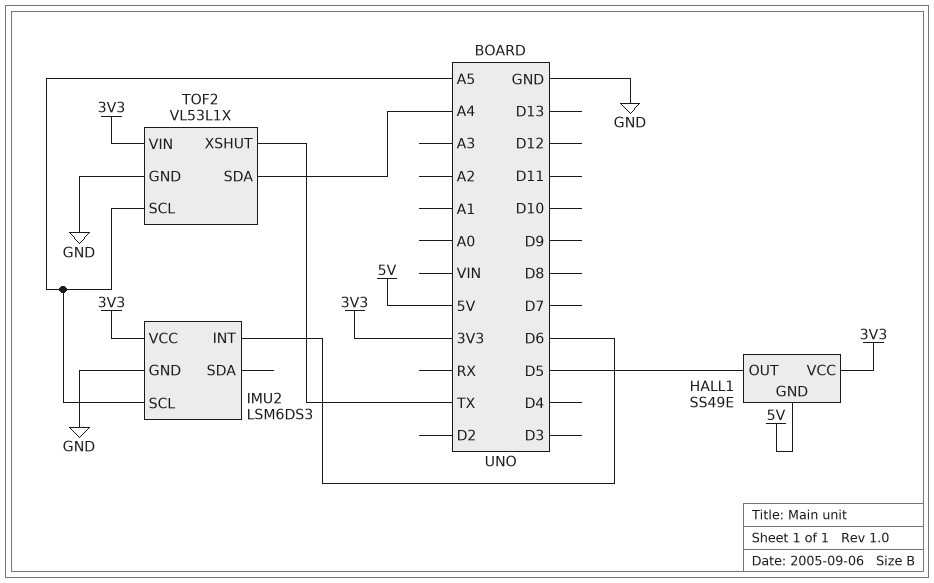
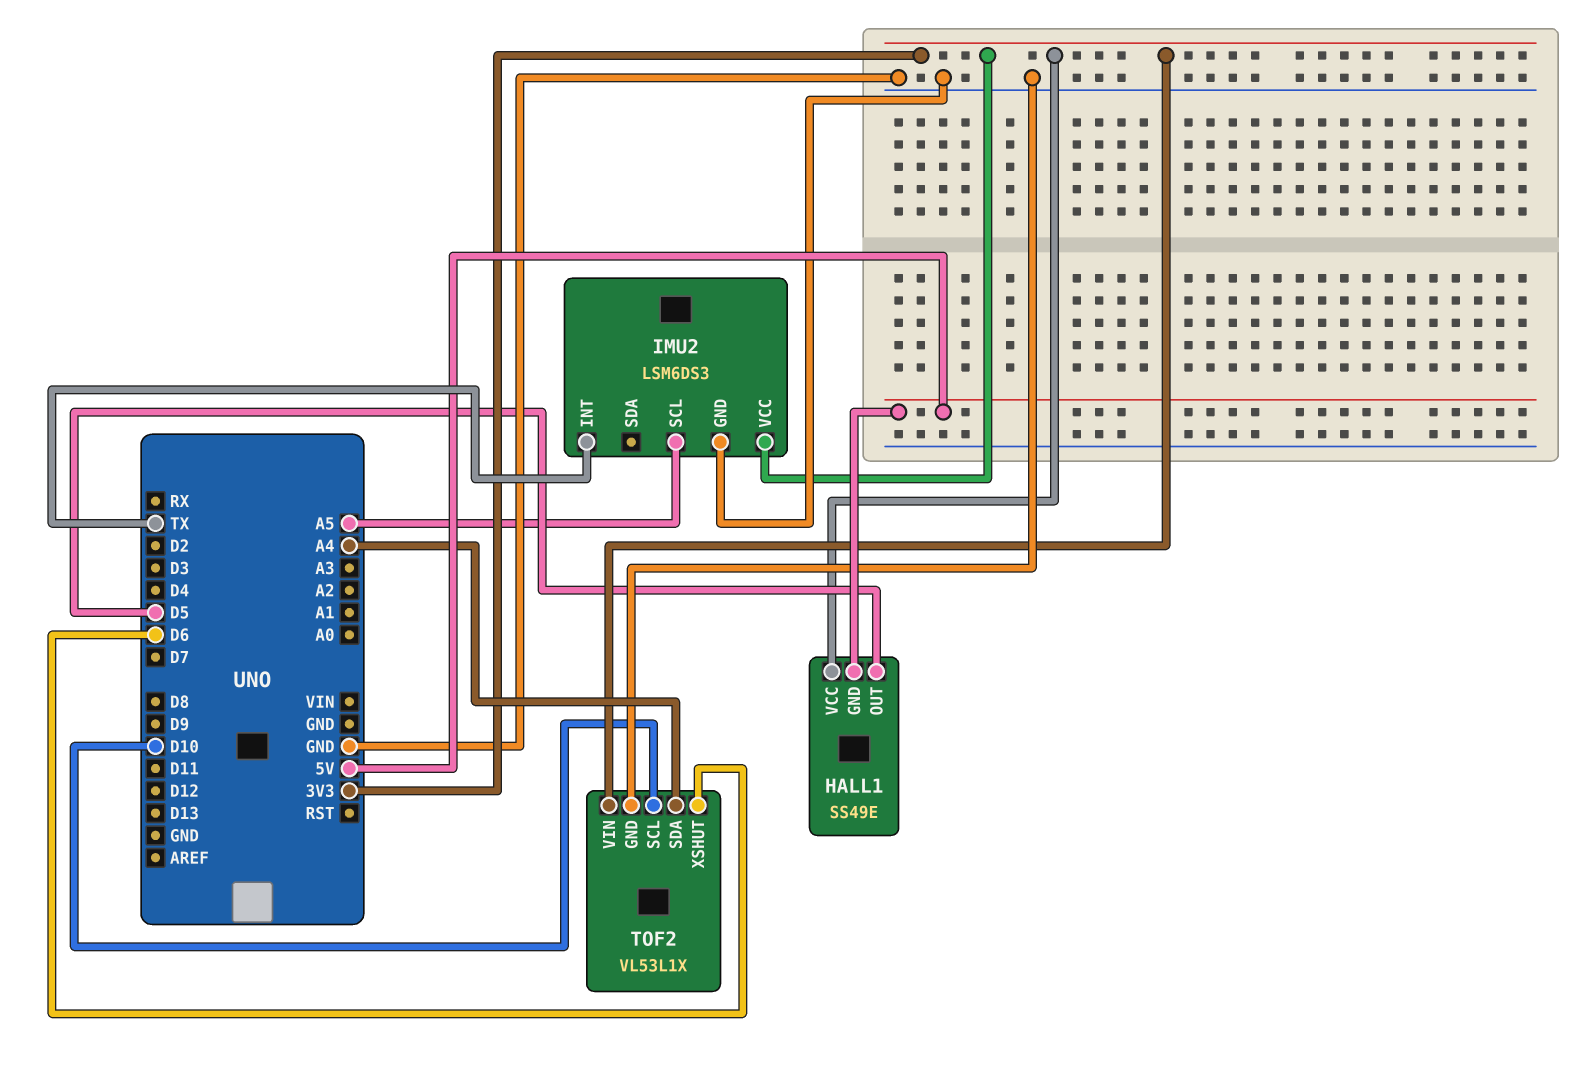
IMU2 pin INT: D6 -> TX
TOF2 pin SCL: A5 -> D10
TOF2 pin XSHUT: TX -> D6

